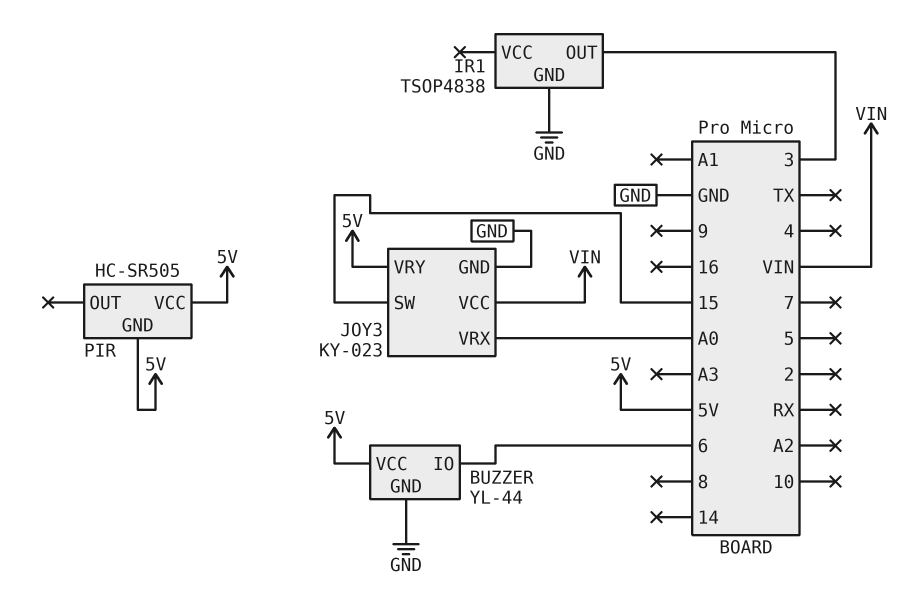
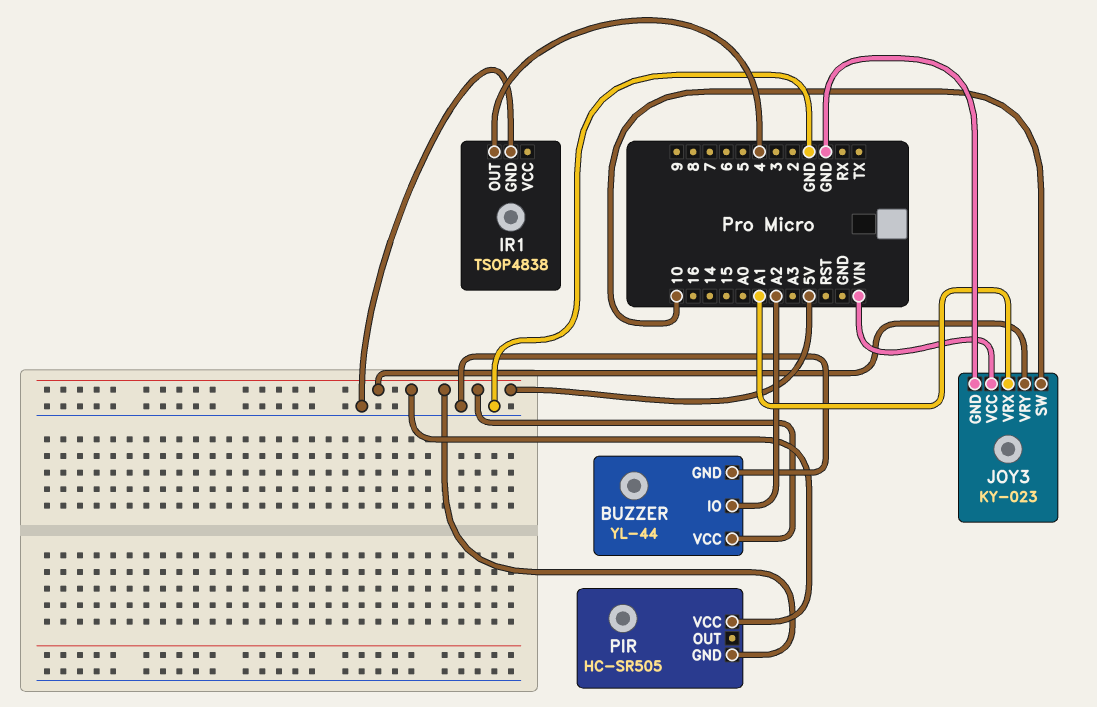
BUZZER pin IO: 6 -> A2
IR1 pin OUT: 3 -> 4
JOY3 pin SW: 15 -> 10
JOY3 pin VRX: A0 -> A1

